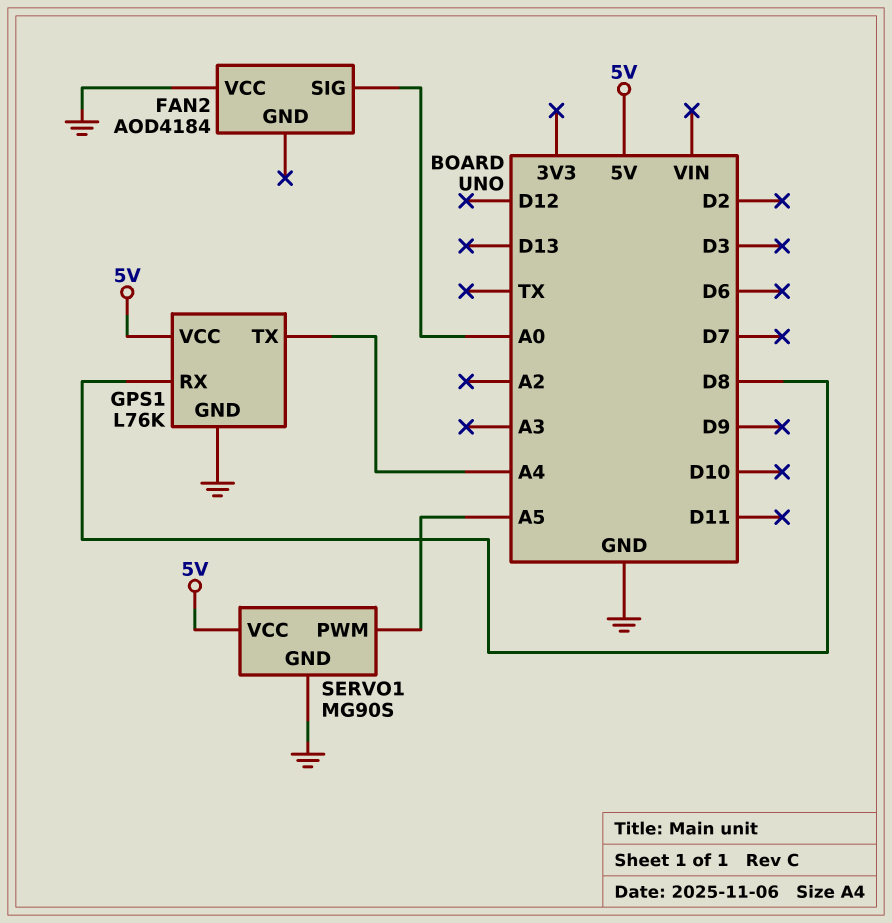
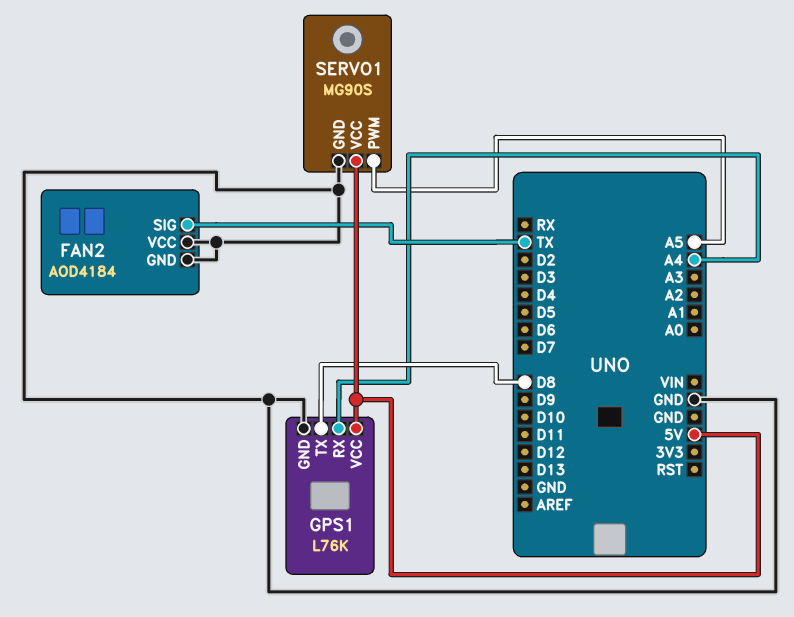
FAN2 pin GND: none -> GND
FAN2 pin SIG: A0 -> TX
GPS1 pin RX: D8 -> A4
GPS1 pin TX: A4 -> D8

